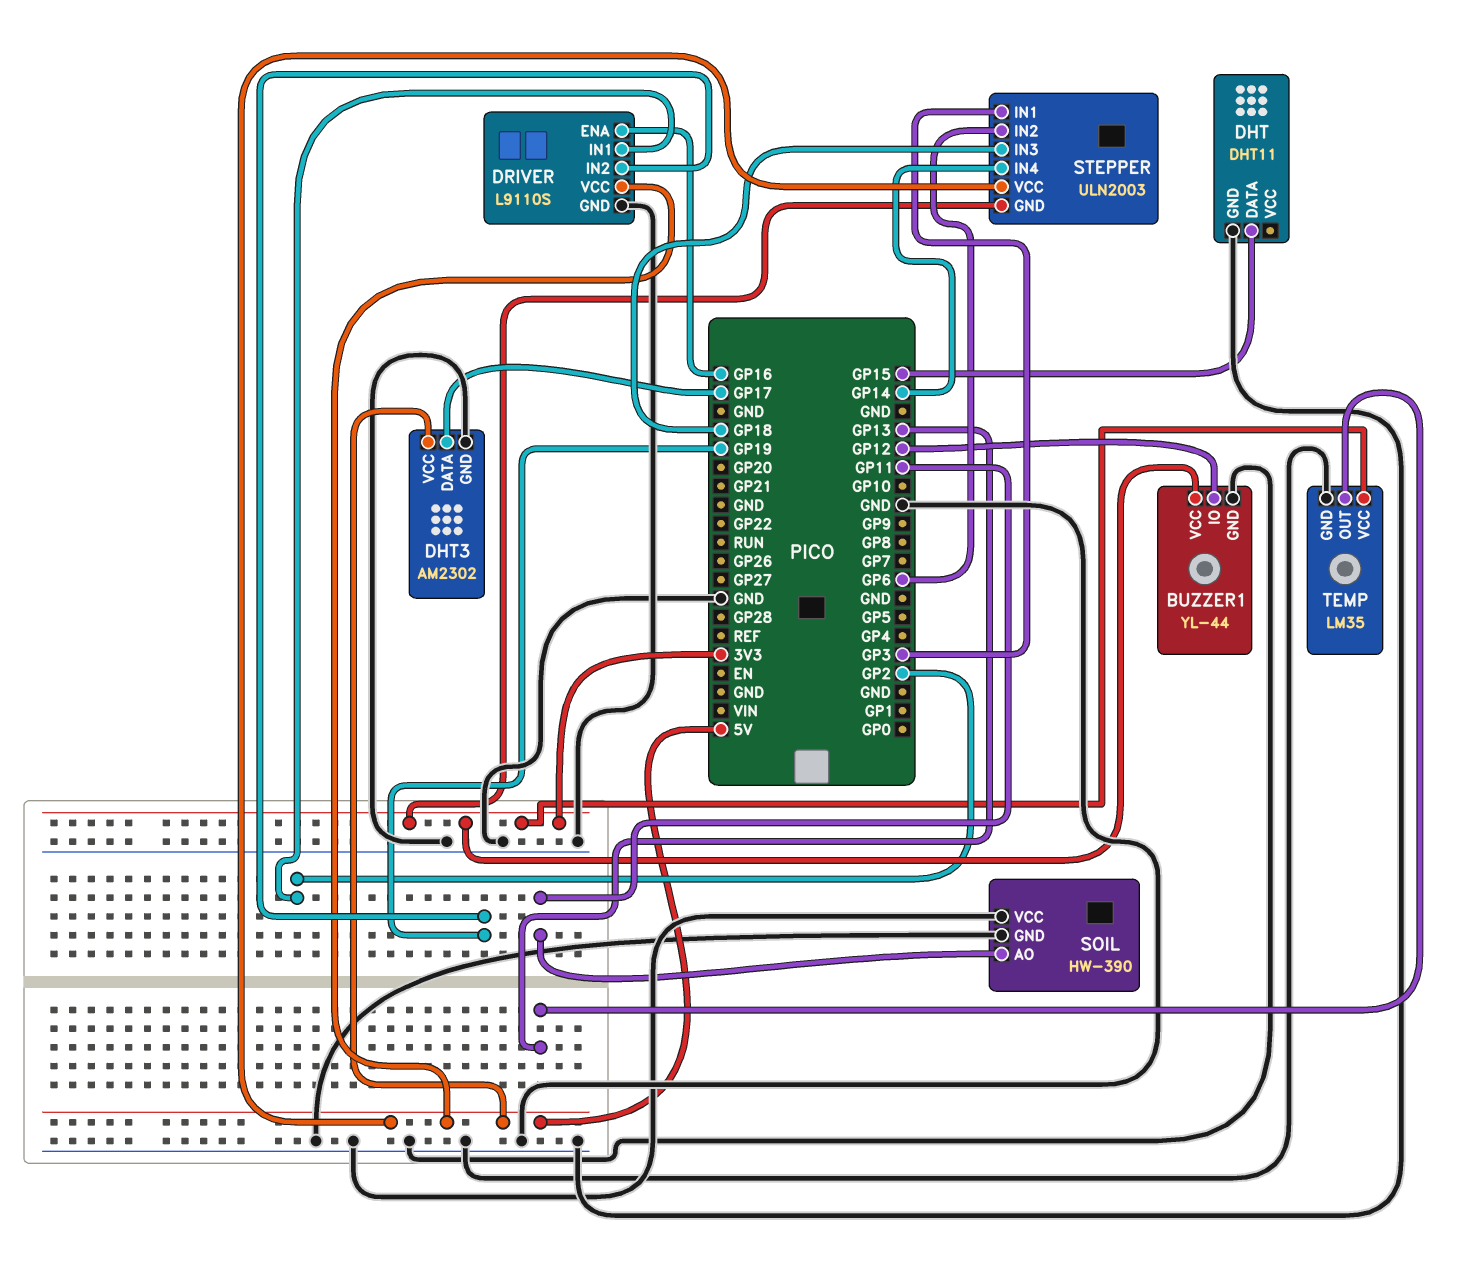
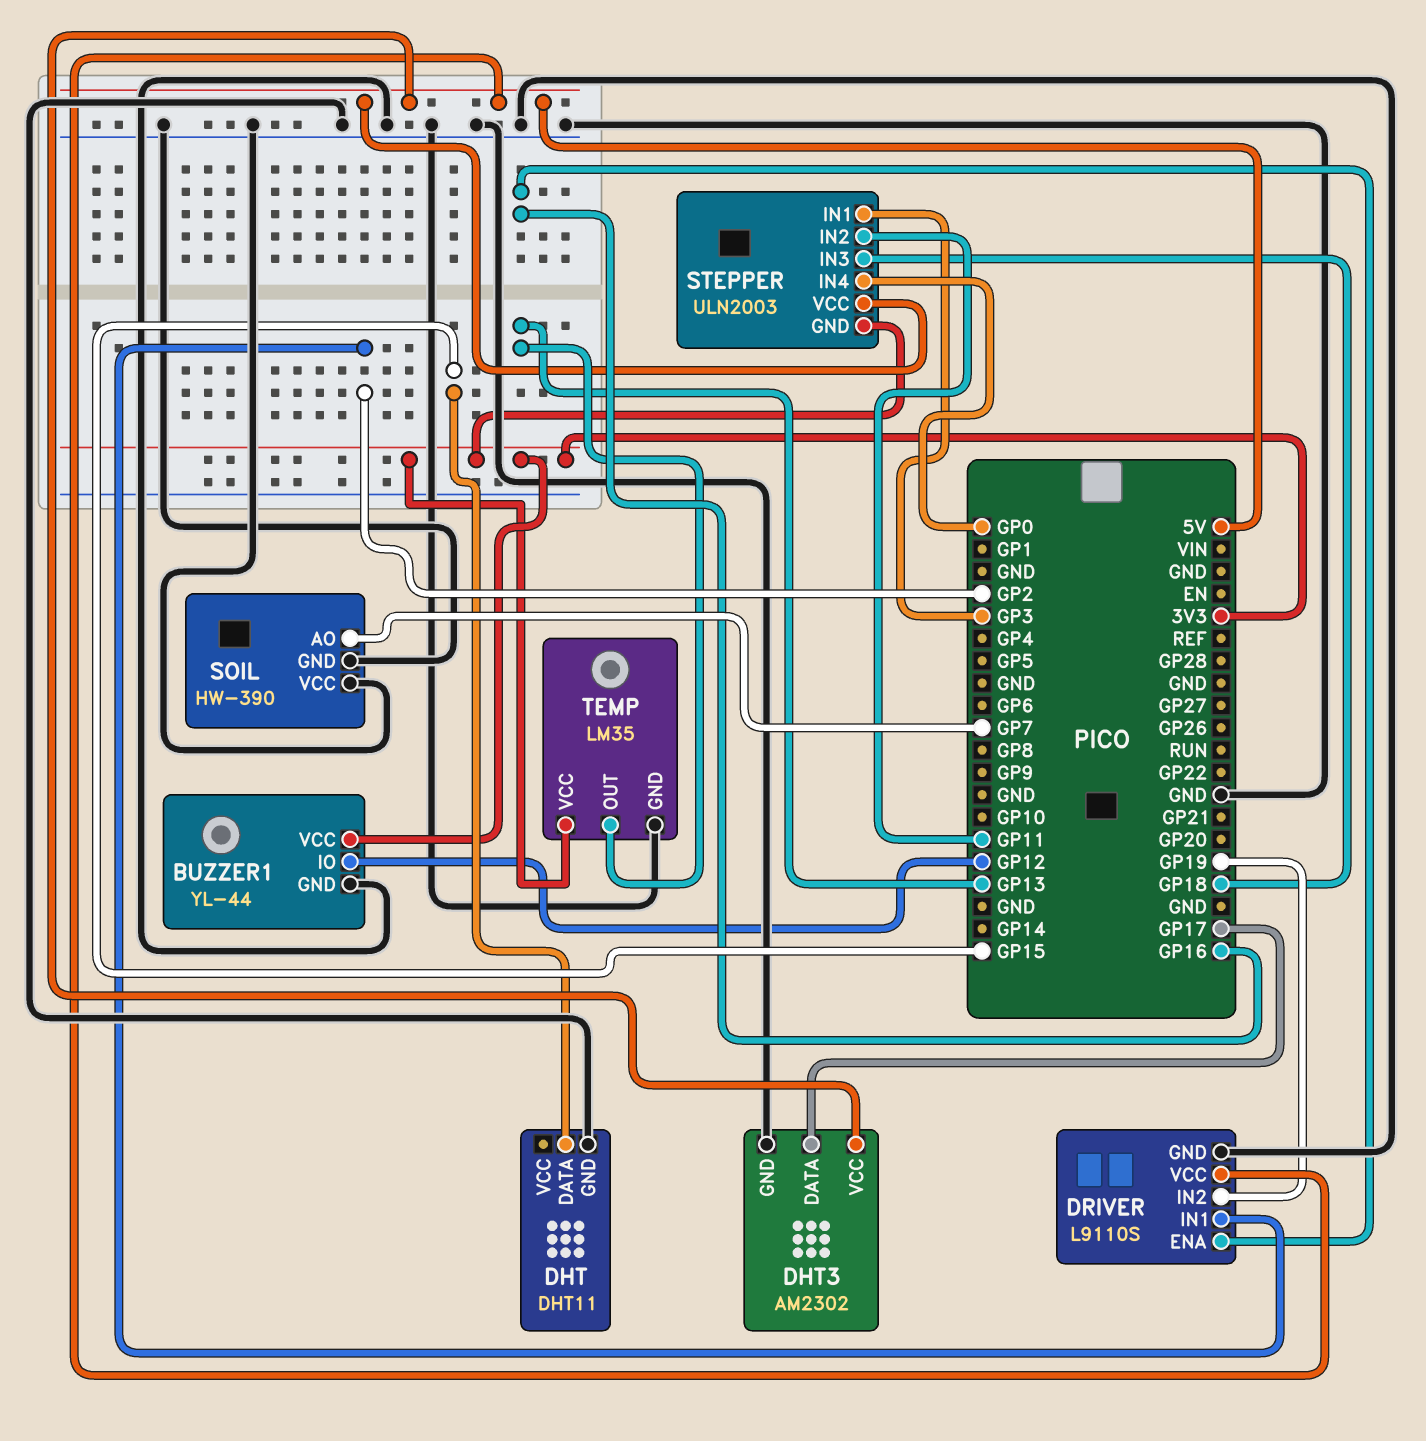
SOIL pin AO: GP11 -> GP7
STEPPER pin IN2: GP6 -> GP11
STEPPER pin IN4: GP14 -> GP0

